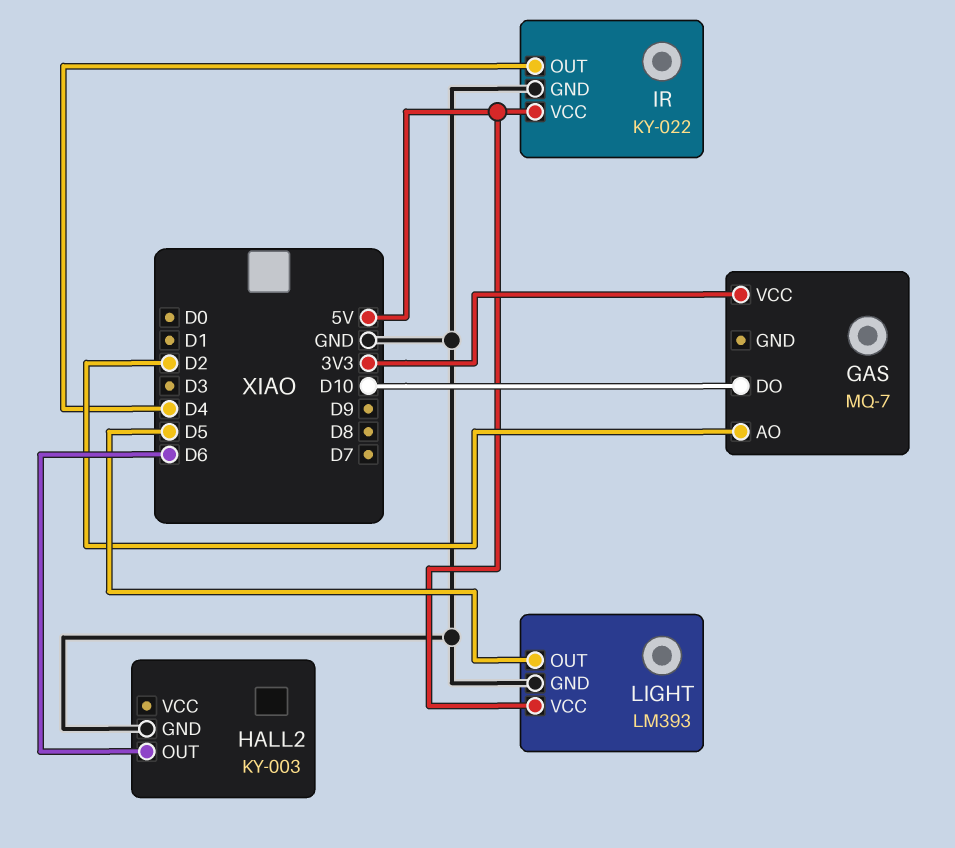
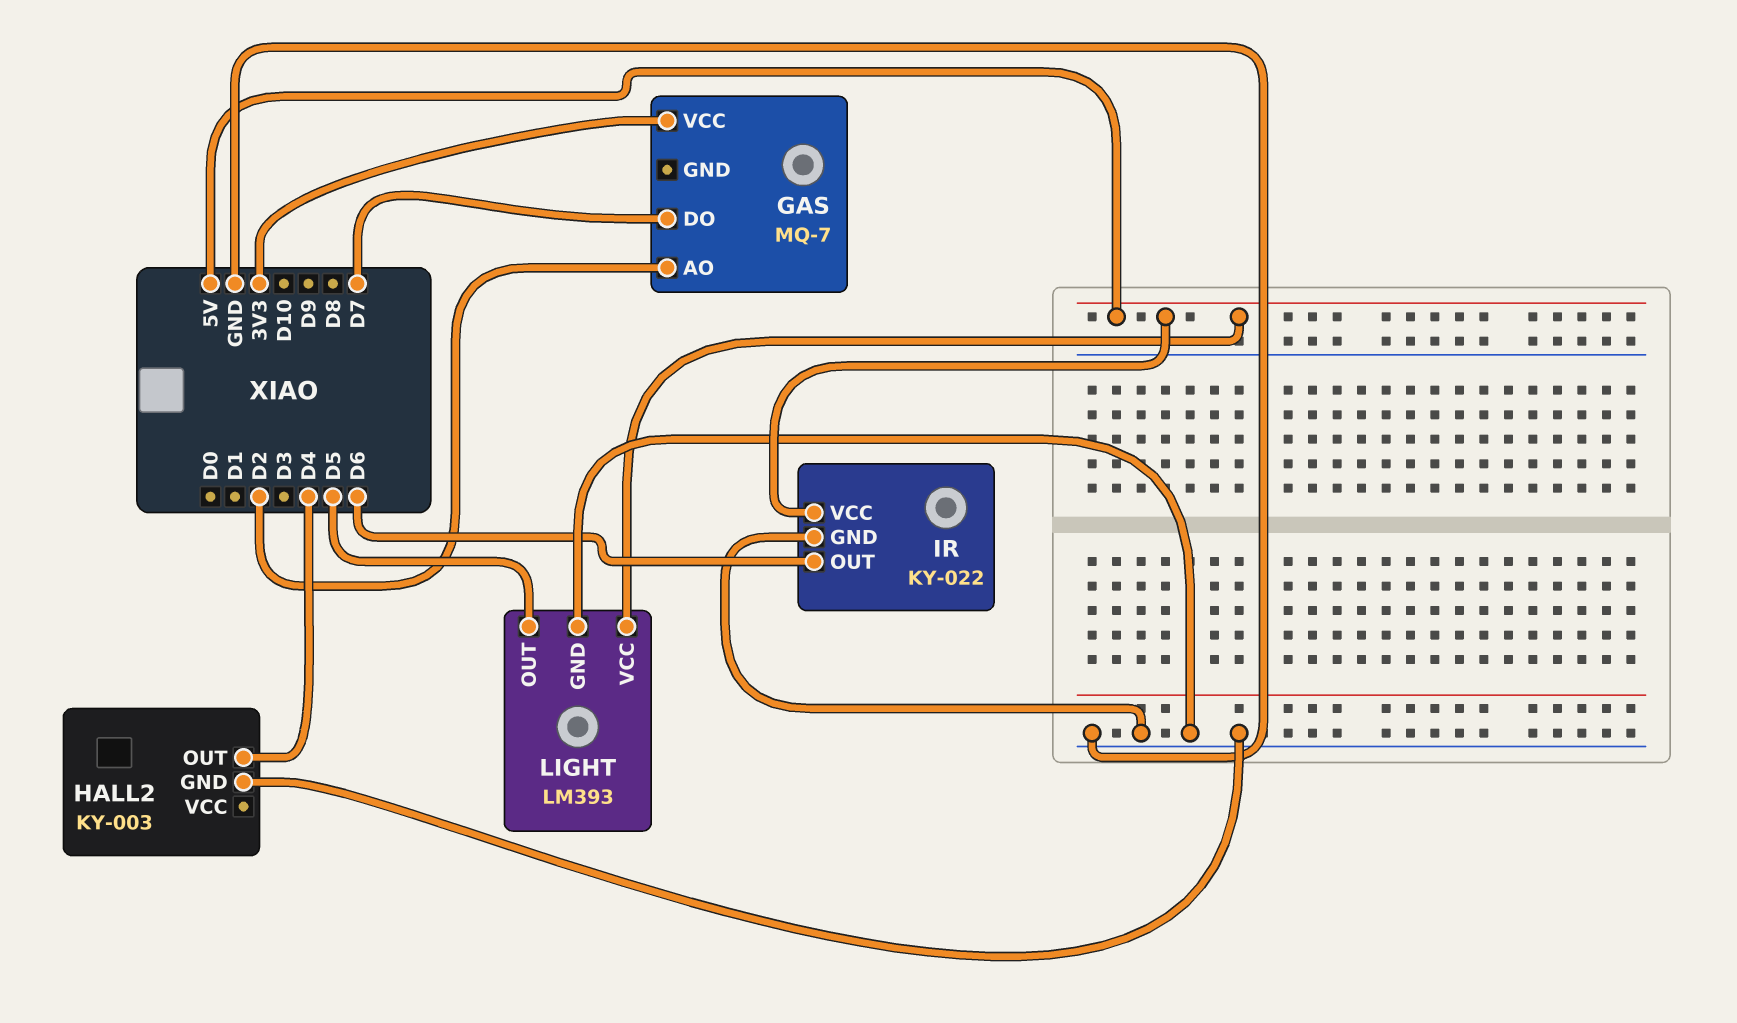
GAS pin DO: D10 -> D7
HALL2 pin OUT: D6 -> D4
IR pin OUT: D4 -> D6

